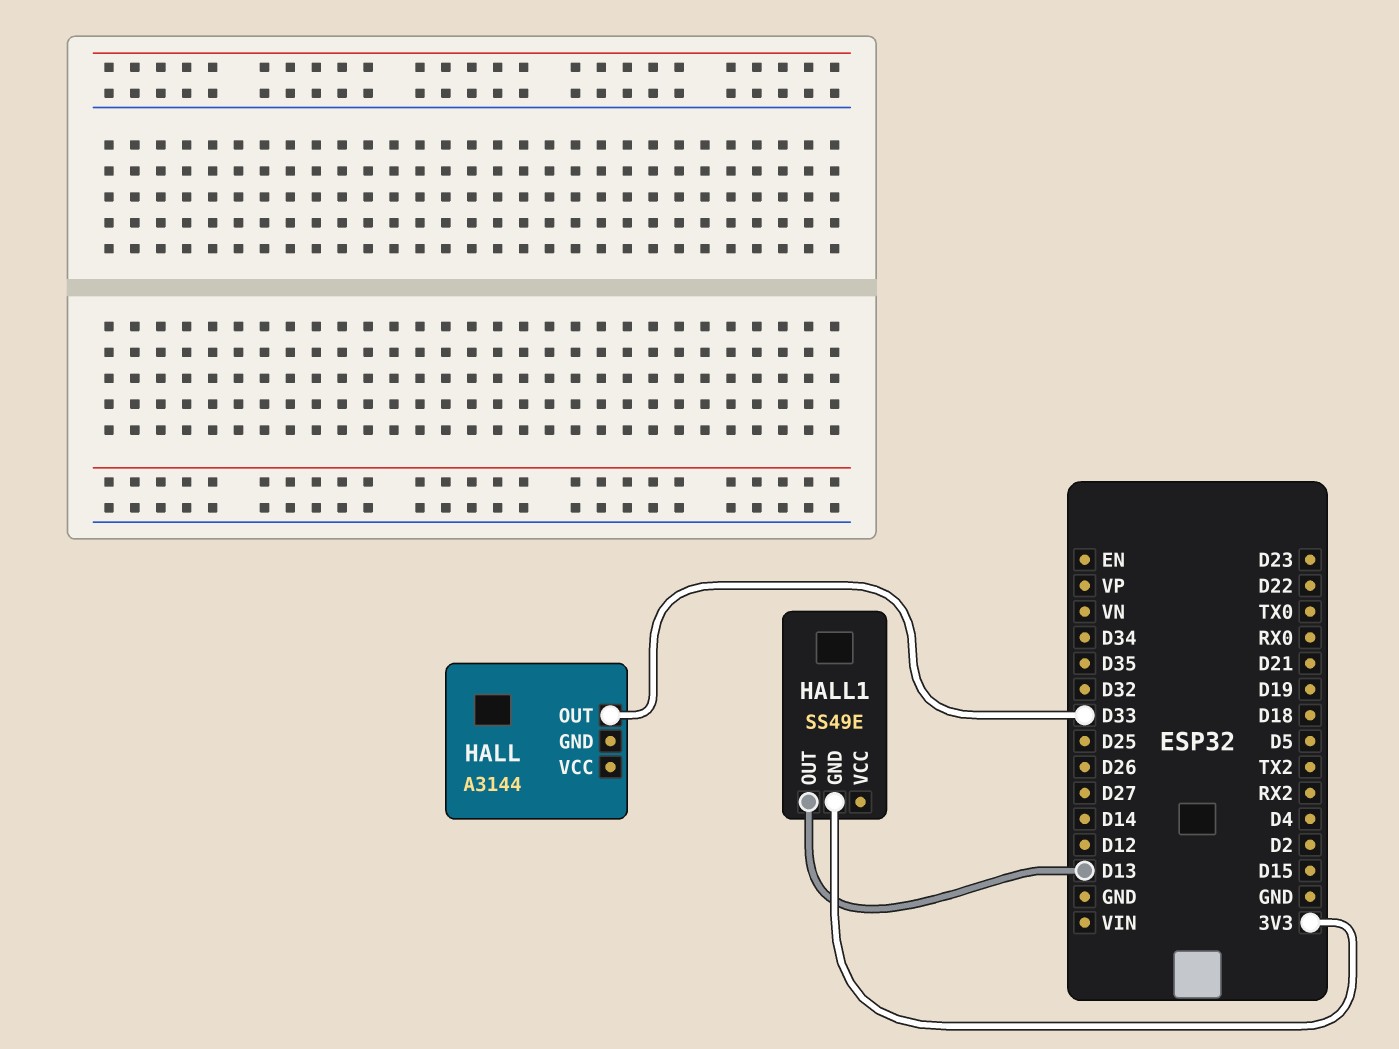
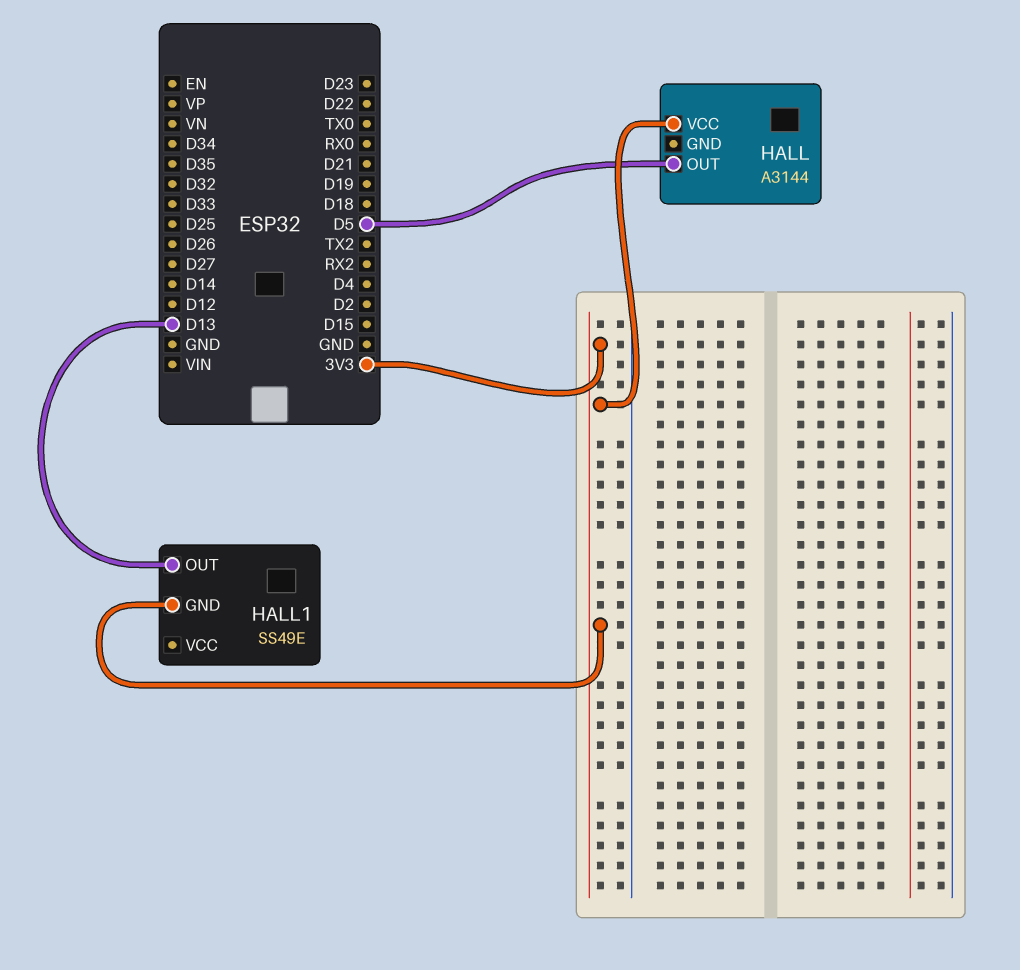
HALL pin OUT: D33 -> D5
HALL pin VCC: none -> 3V3

